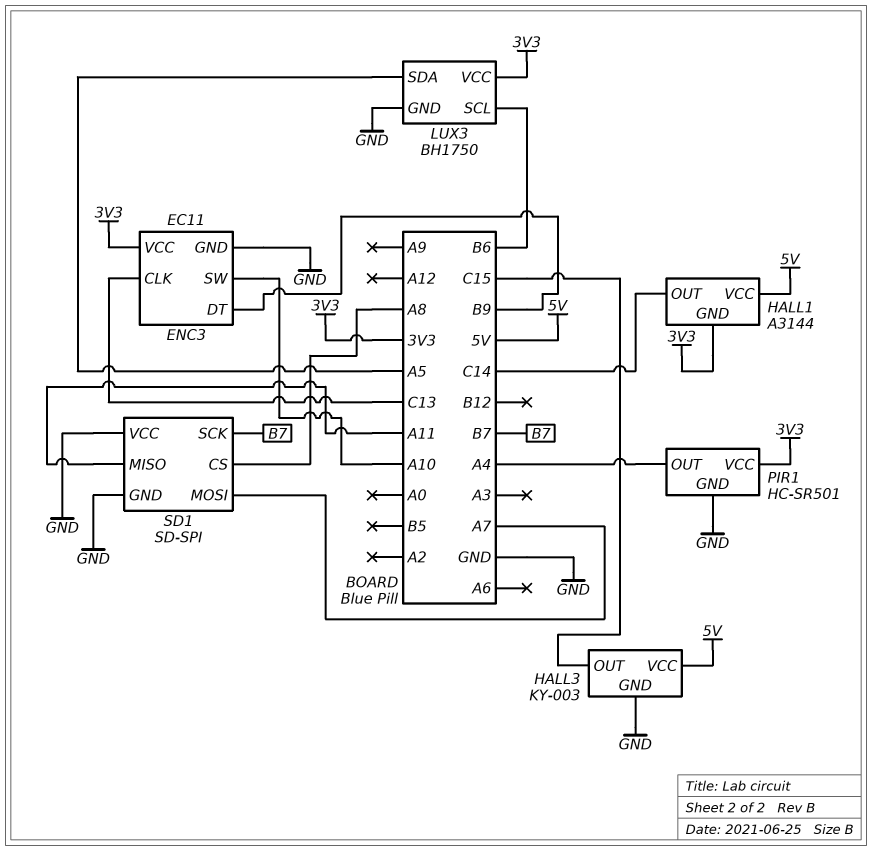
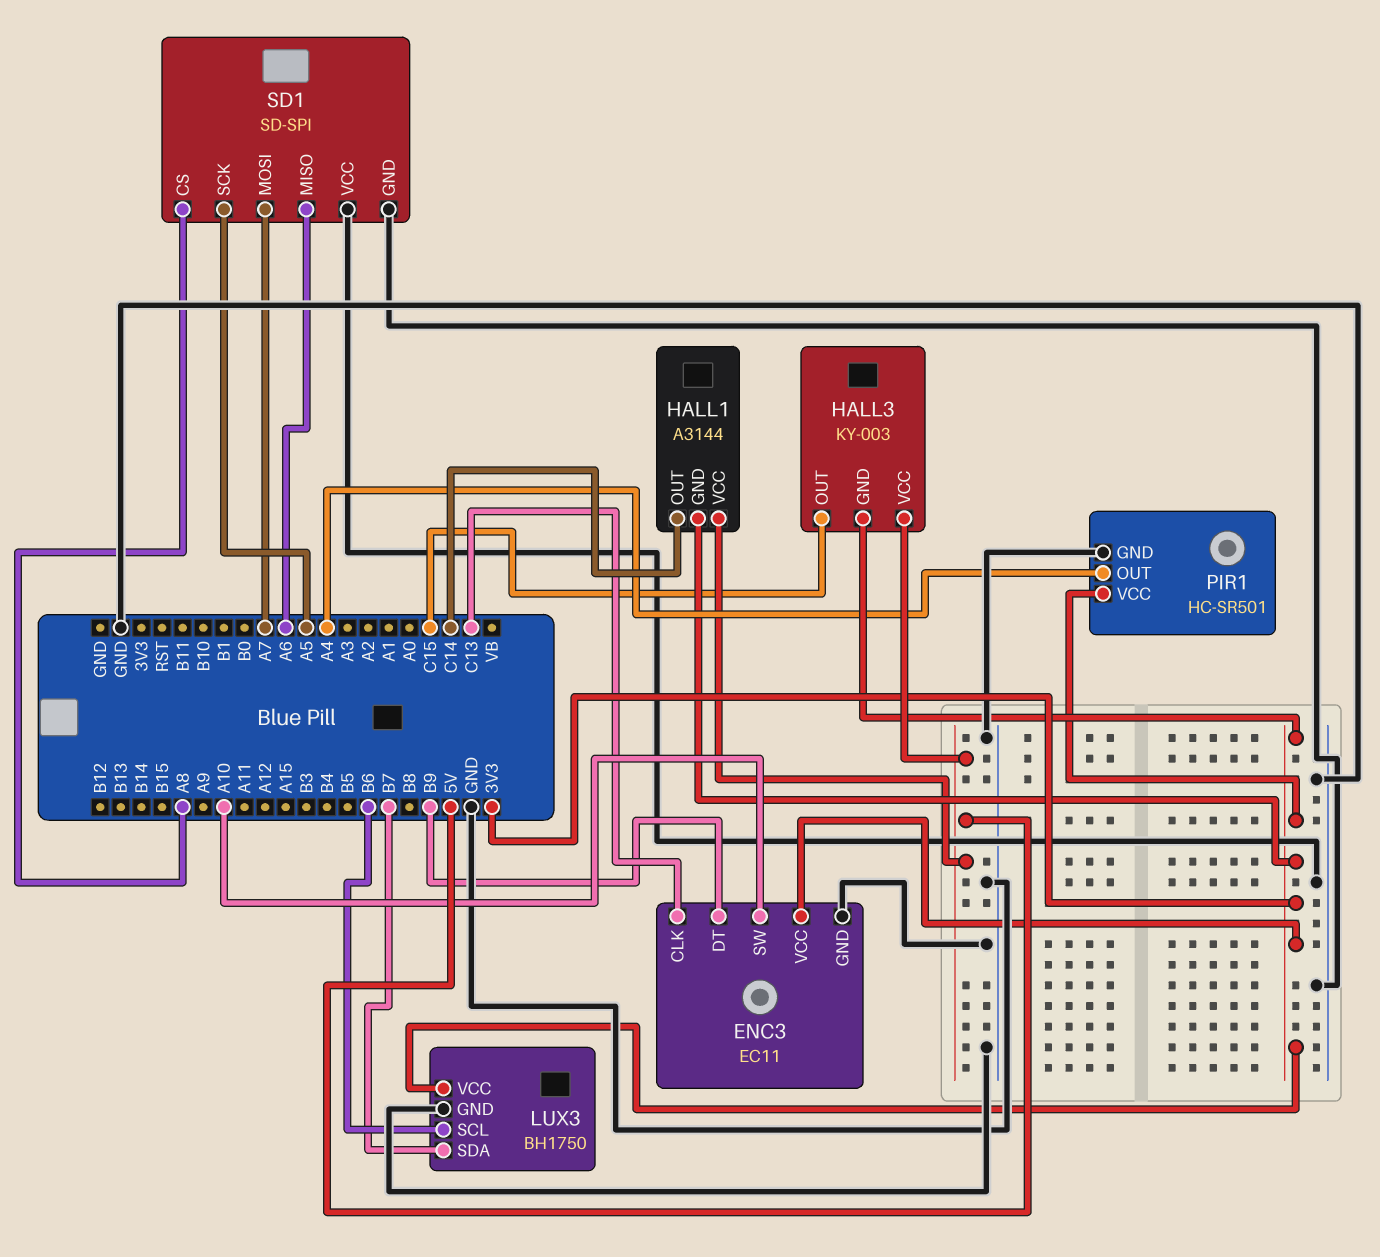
HALL3 pin GND: GND -> 3V3
LUX3 pin SDA: A5 -> B7
SD1 pin MISO: A11 -> A6
SD1 pin SCK: B7 -> A5

